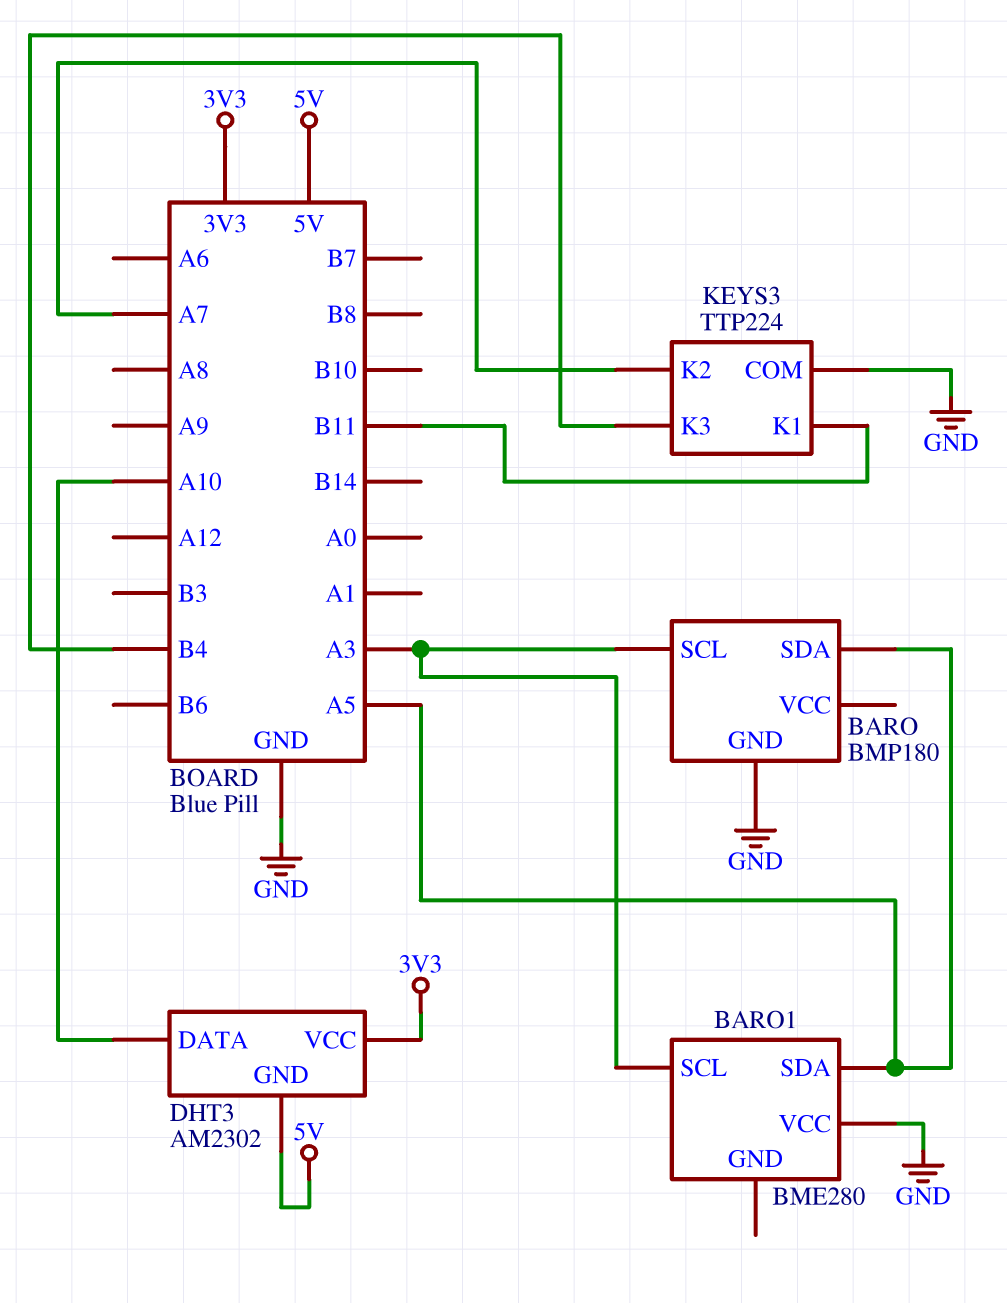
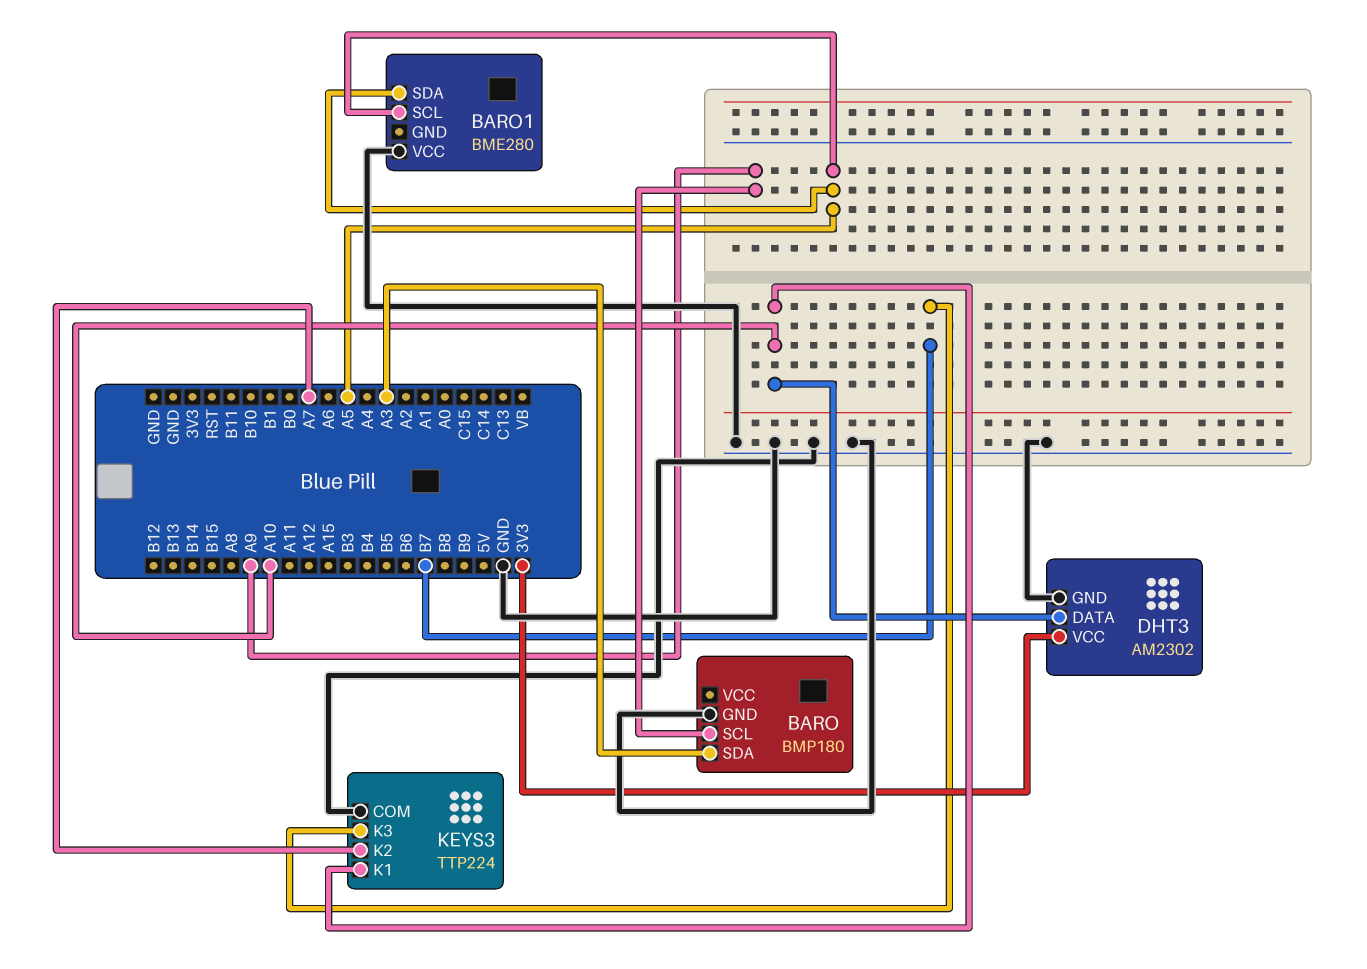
BARO pin SCL: A3 -> A9
BARO pin SDA: A5 -> A3
BARO1 pin SCL: A3 -> A5
DHT3 pin GND: 5V -> GND
KEYS3 pin K1: B11 -> A10
KEYS3 pin K3: B4 -> B7

